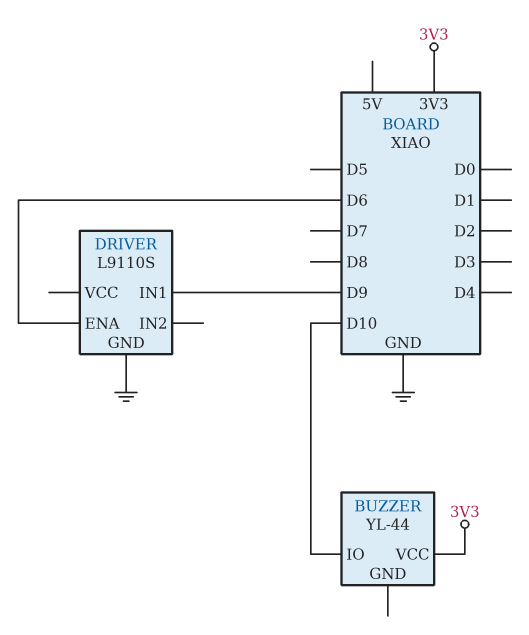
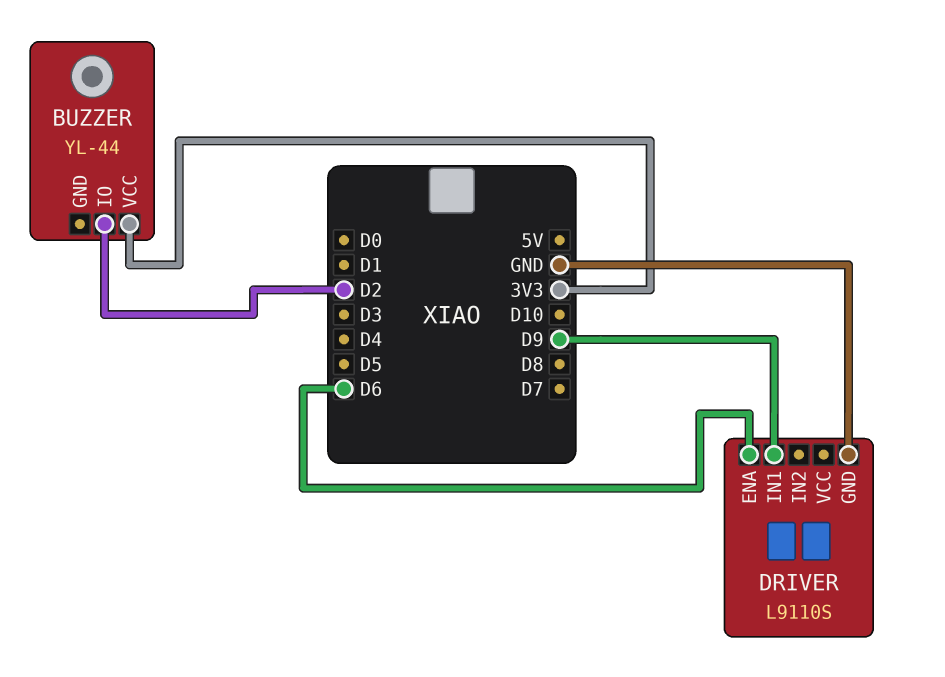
BUZZER pin IO: D10 -> D2

